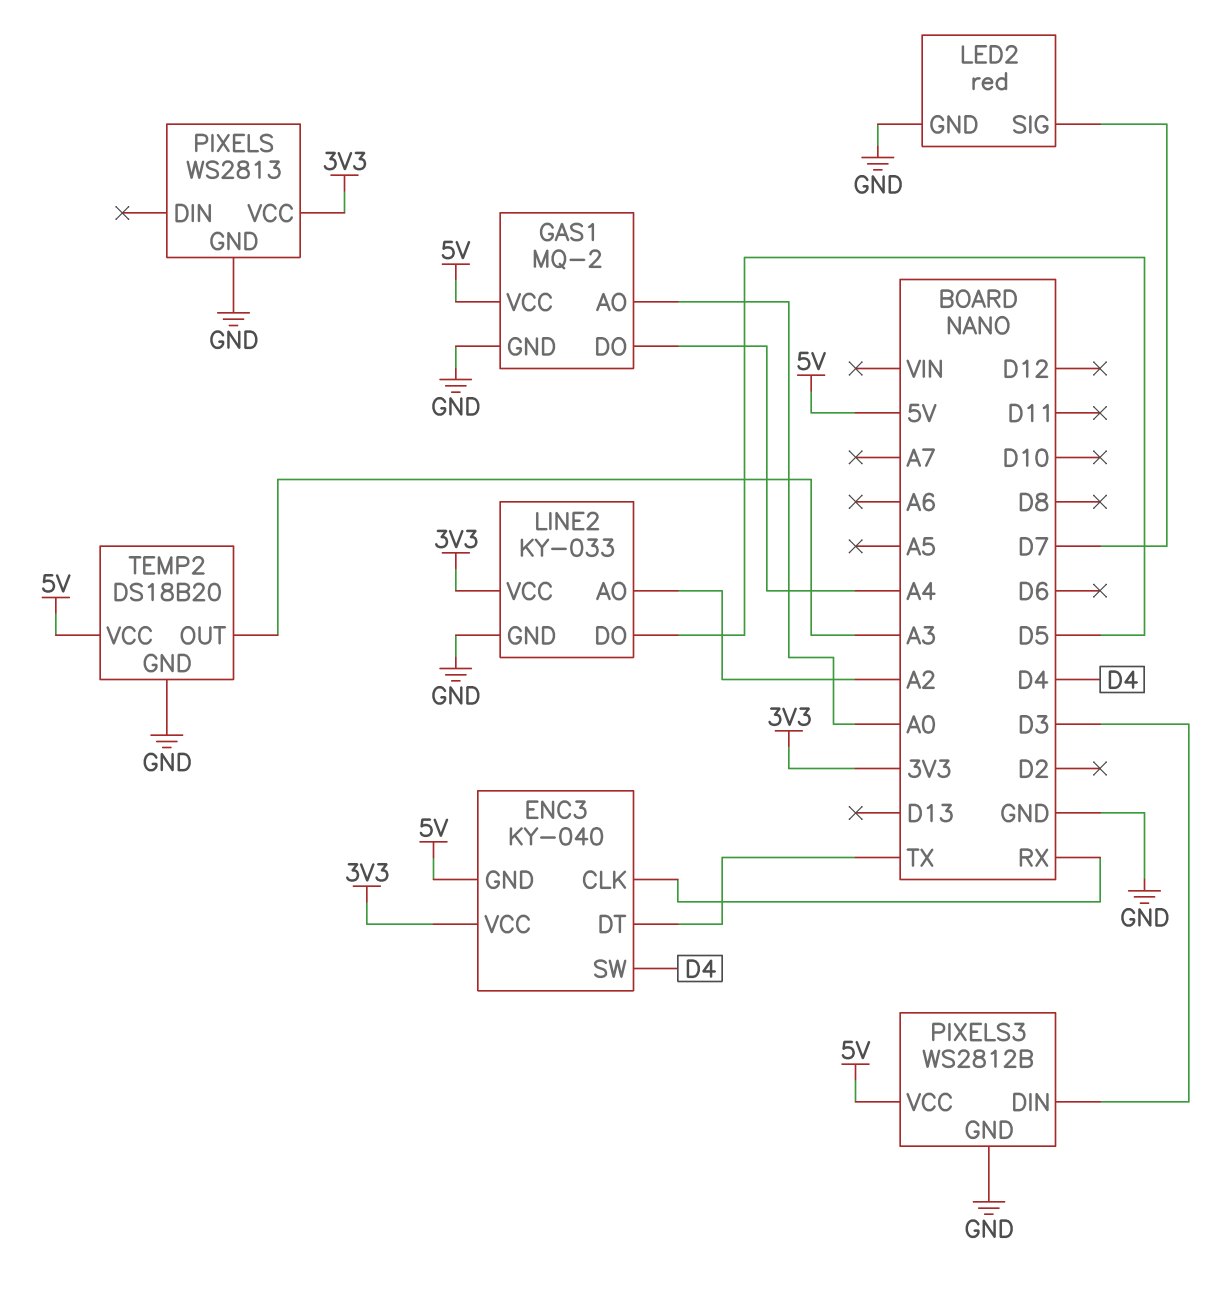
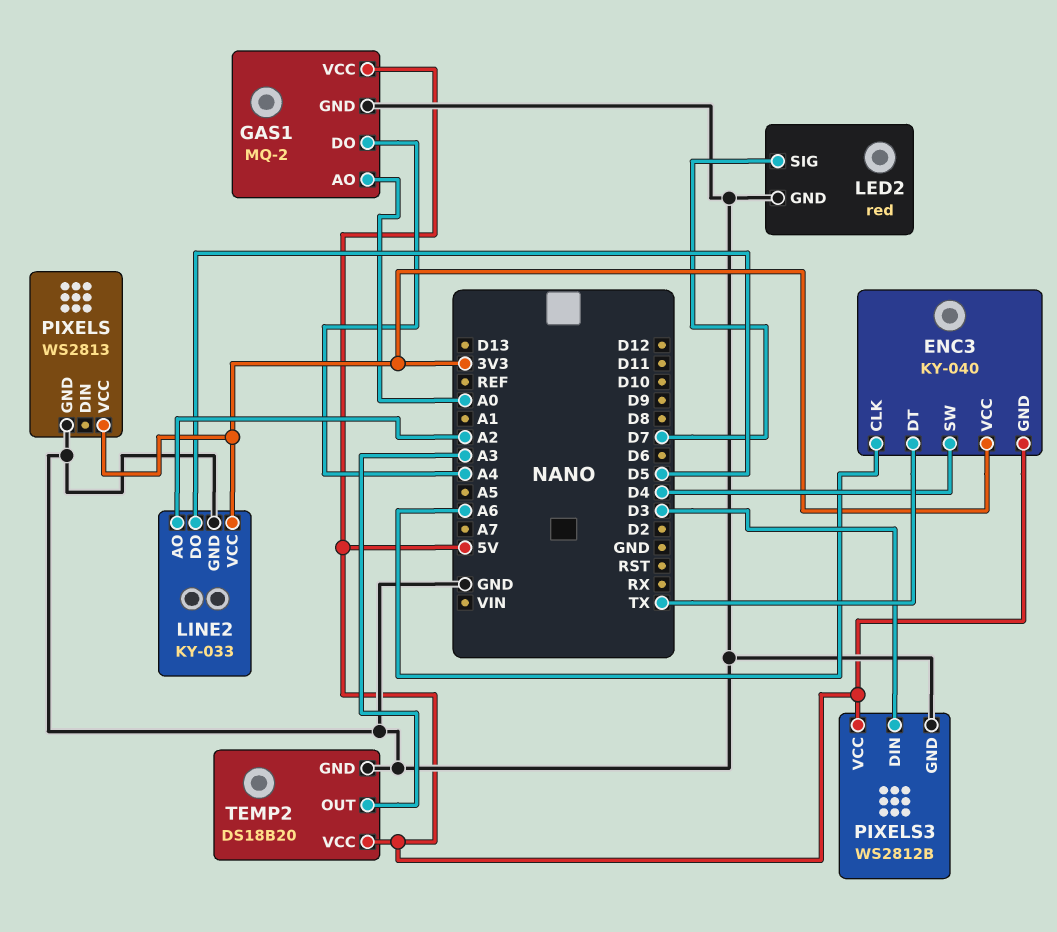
ENC3 pin CLK: RX -> A6

